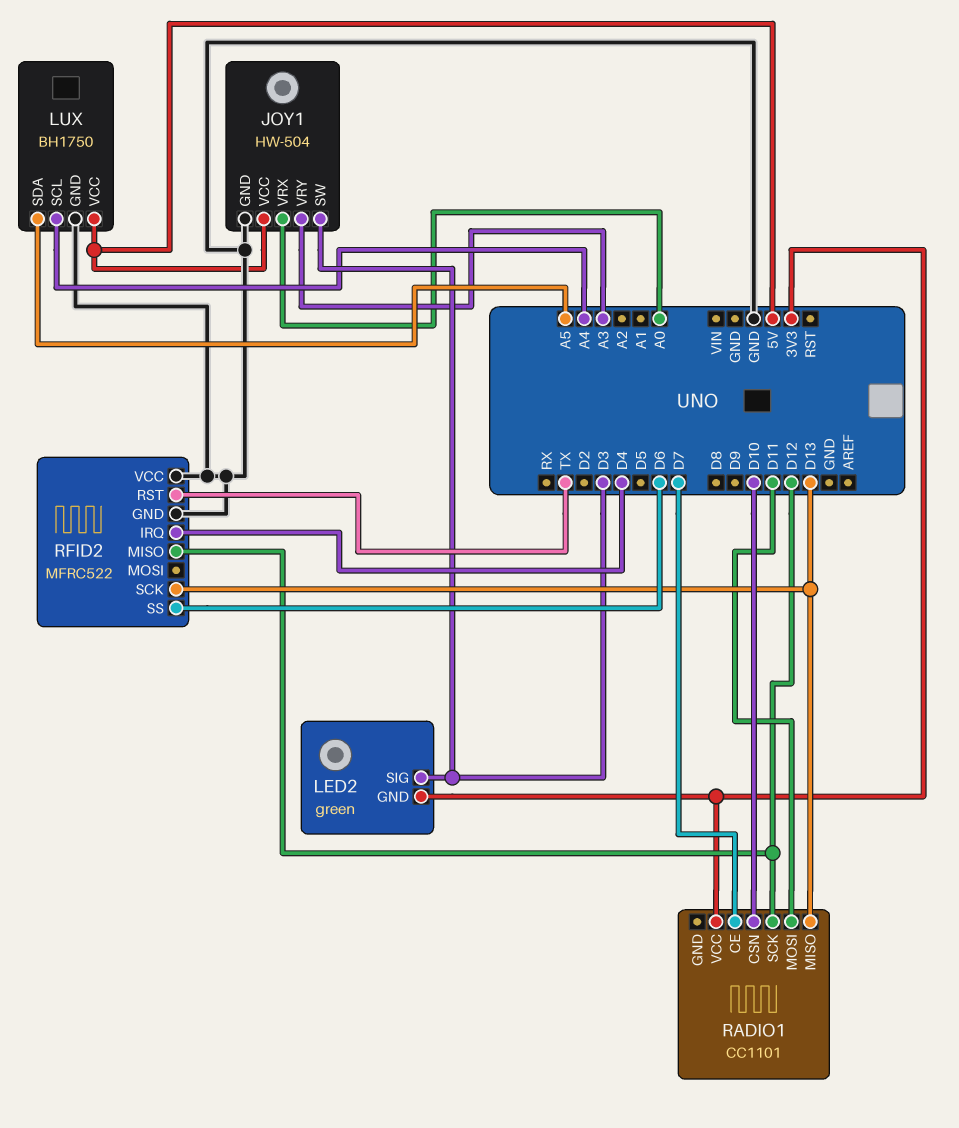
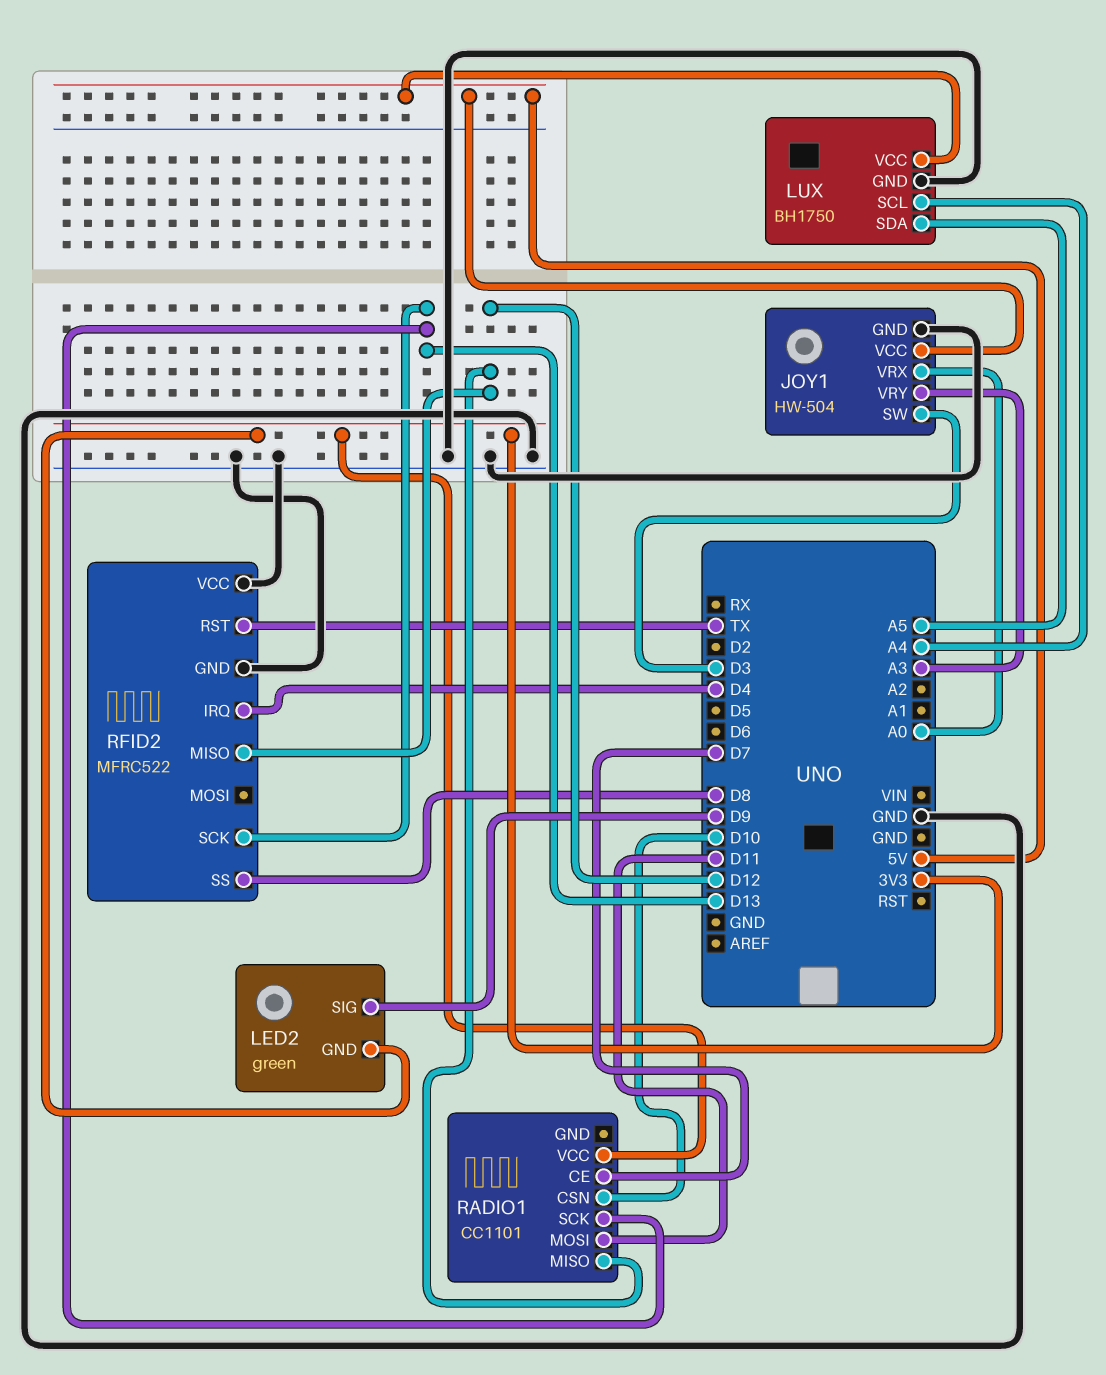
LED2 pin SIG: D3 -> D9
RADIO1 pin MISO: D13 -> D12
RADIO1 pin SCK: D12 -> D13
RFID2 pin SS: D6 -> D8

